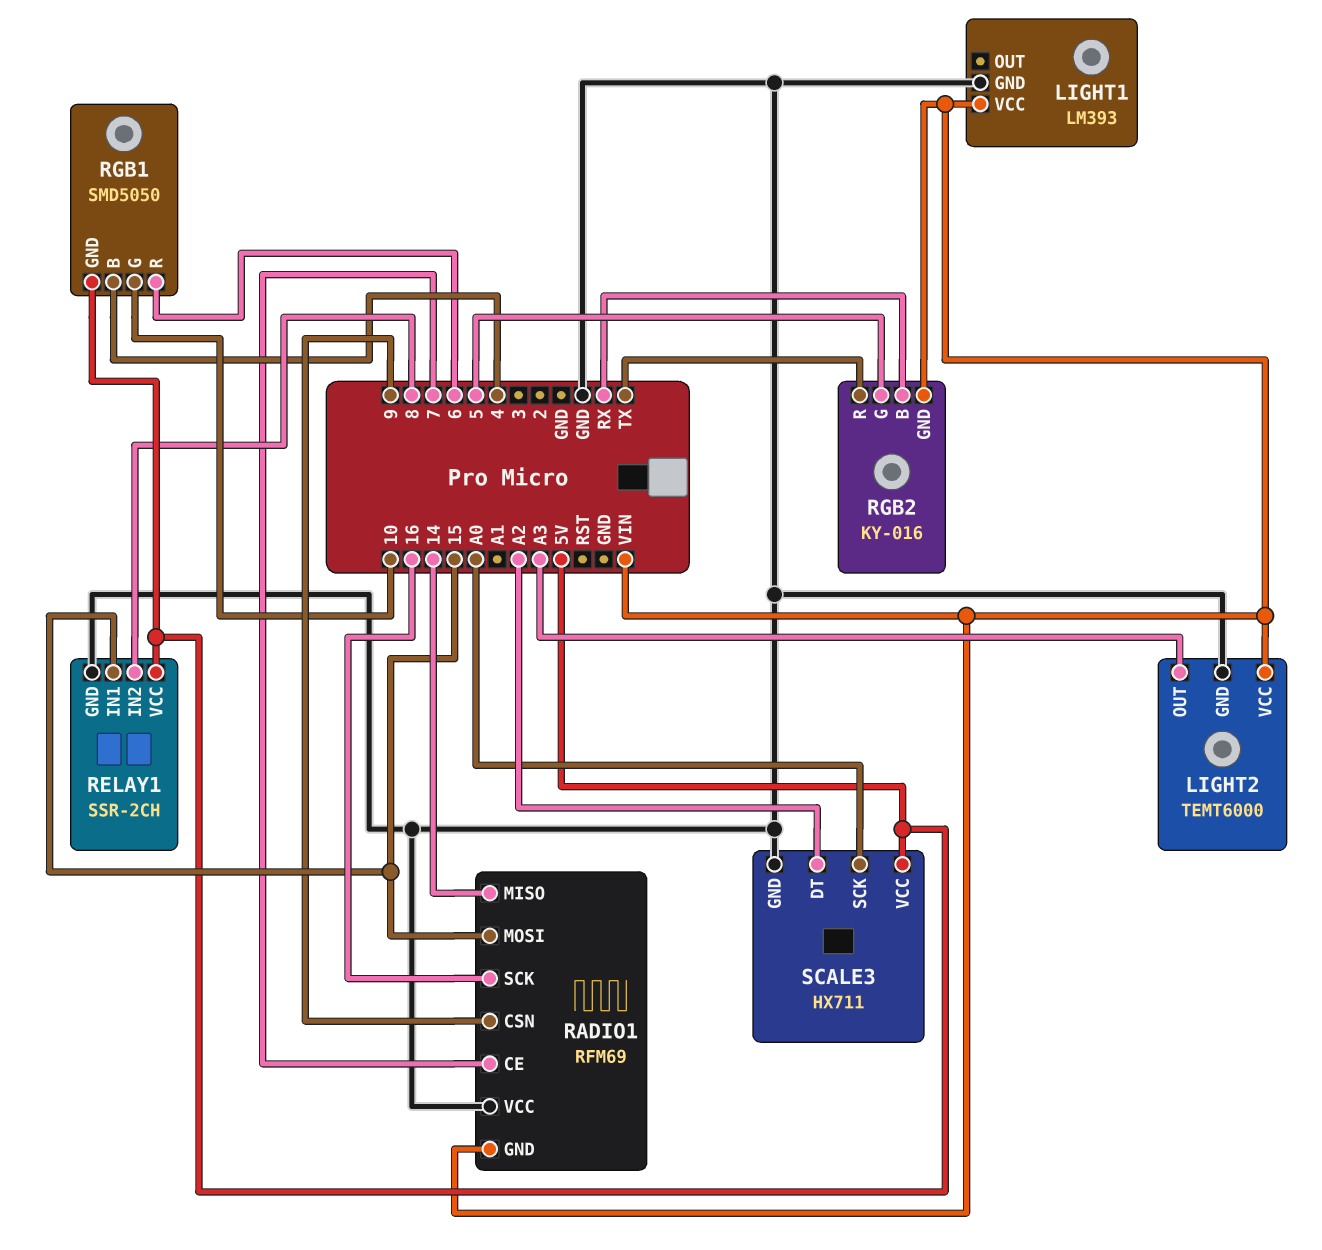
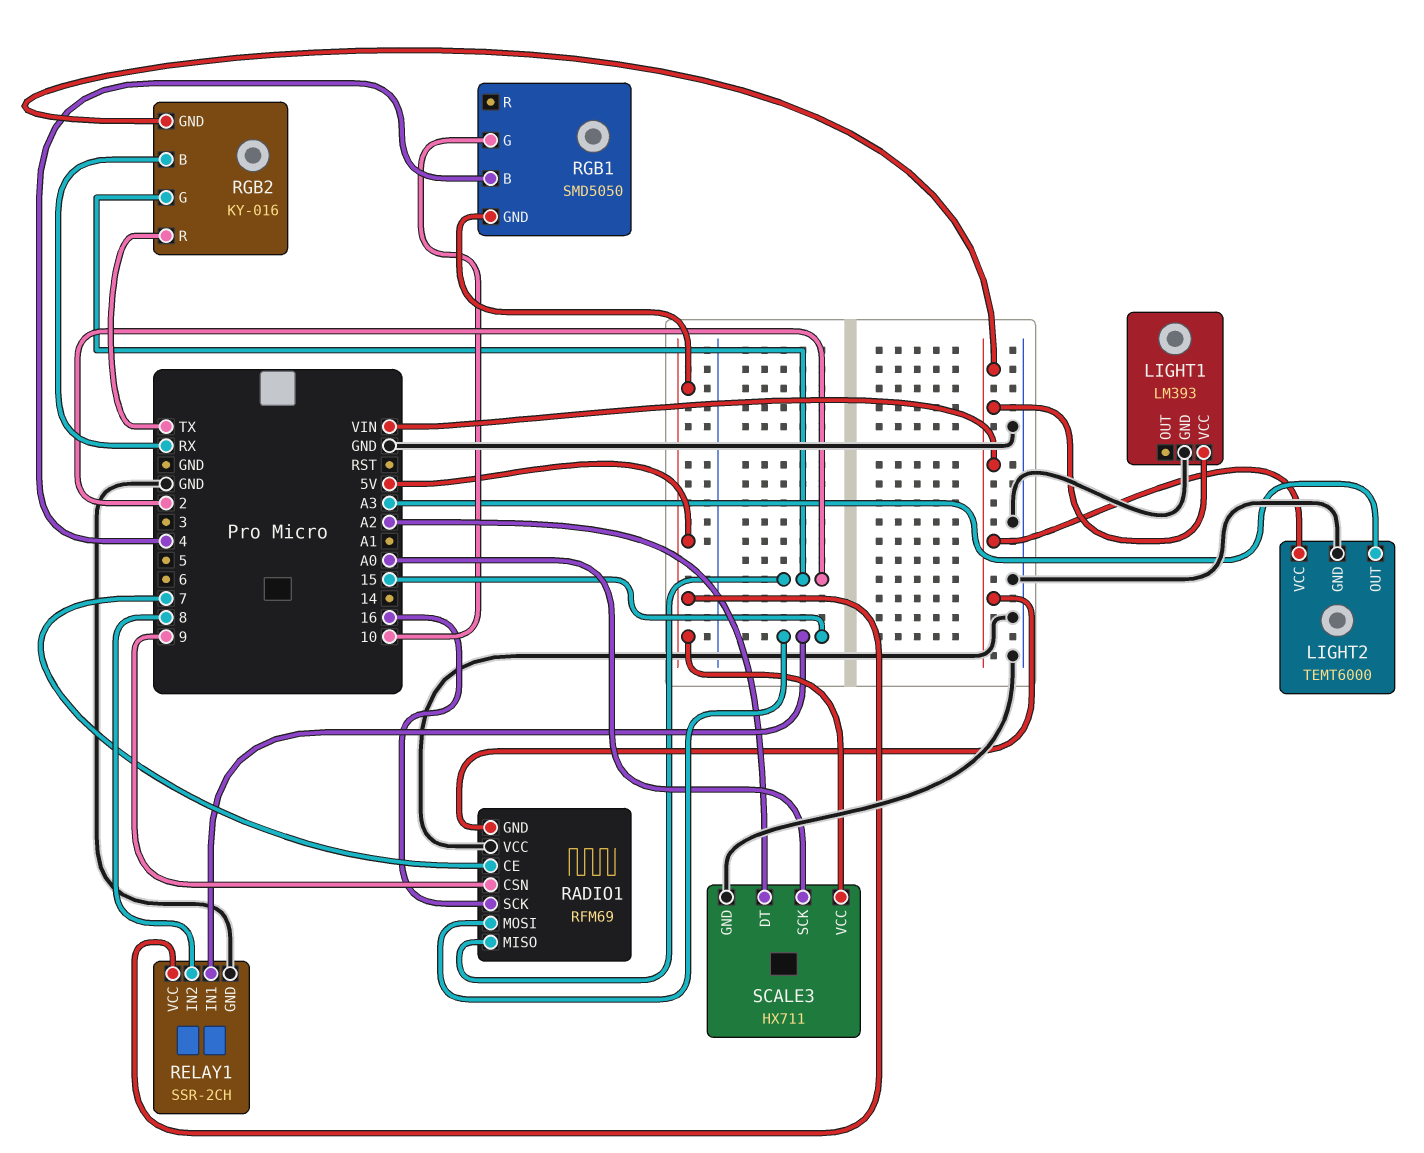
RADIO1 pin MISO: 14 -> 2
RGB1 pin R: 6 -> none
RGB2 pin G: 5 -> 2

